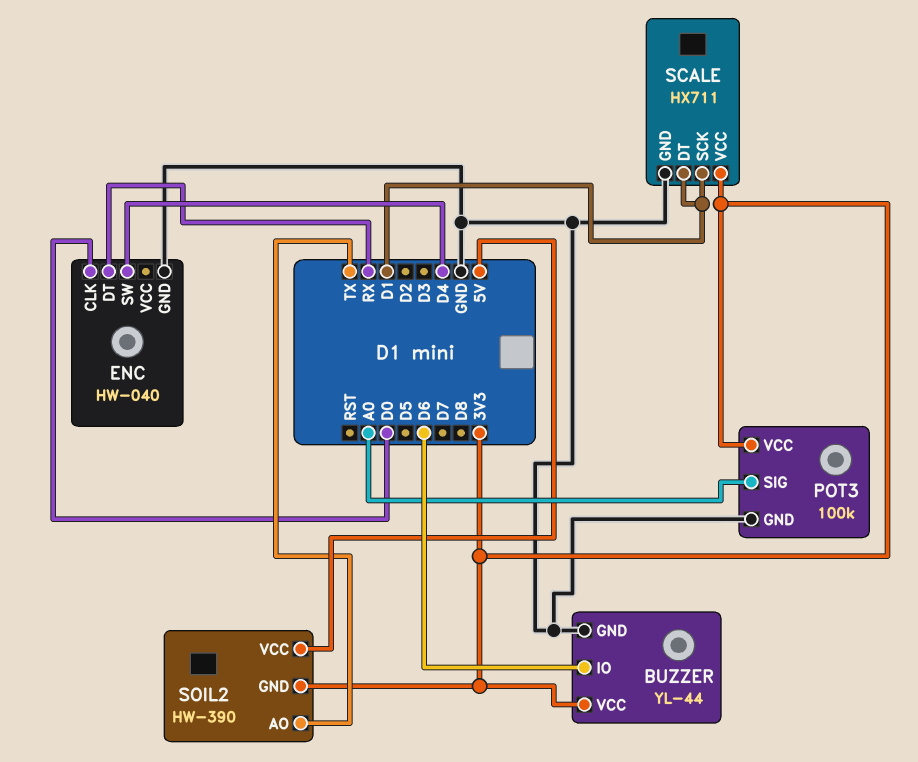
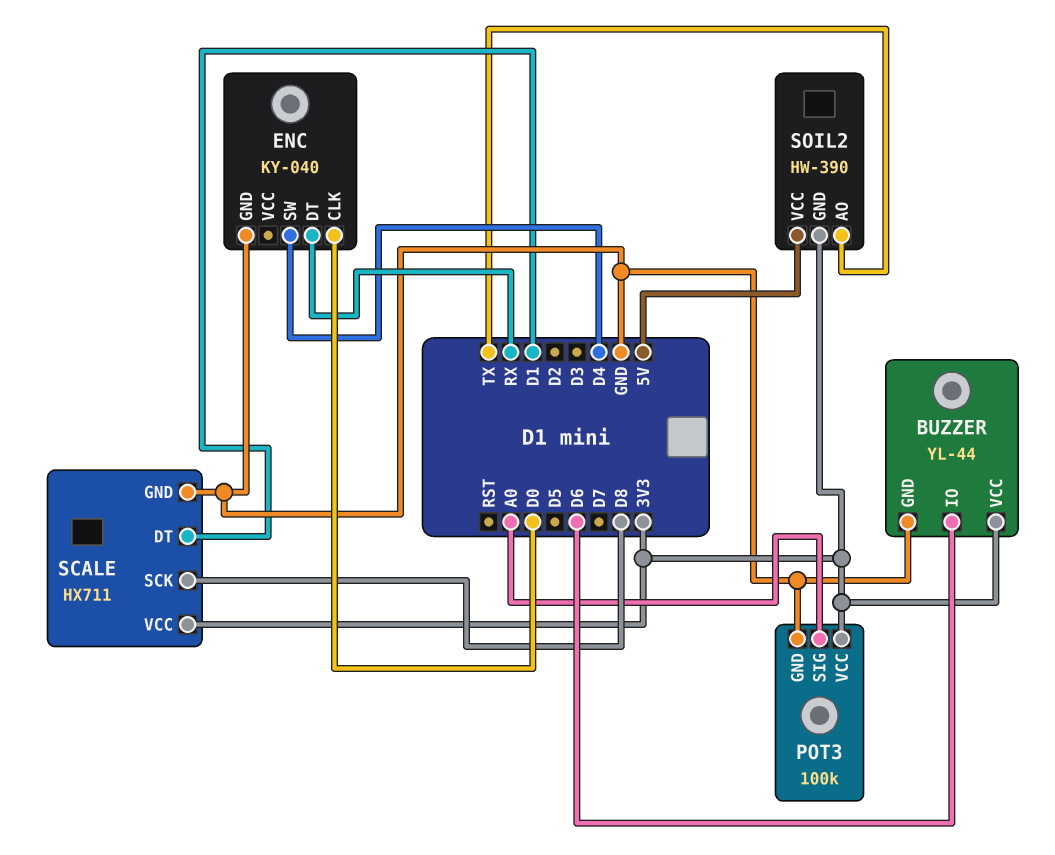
ENC: HW-040 -> KY-040
SCALE pin SCK: D1 -> D8

